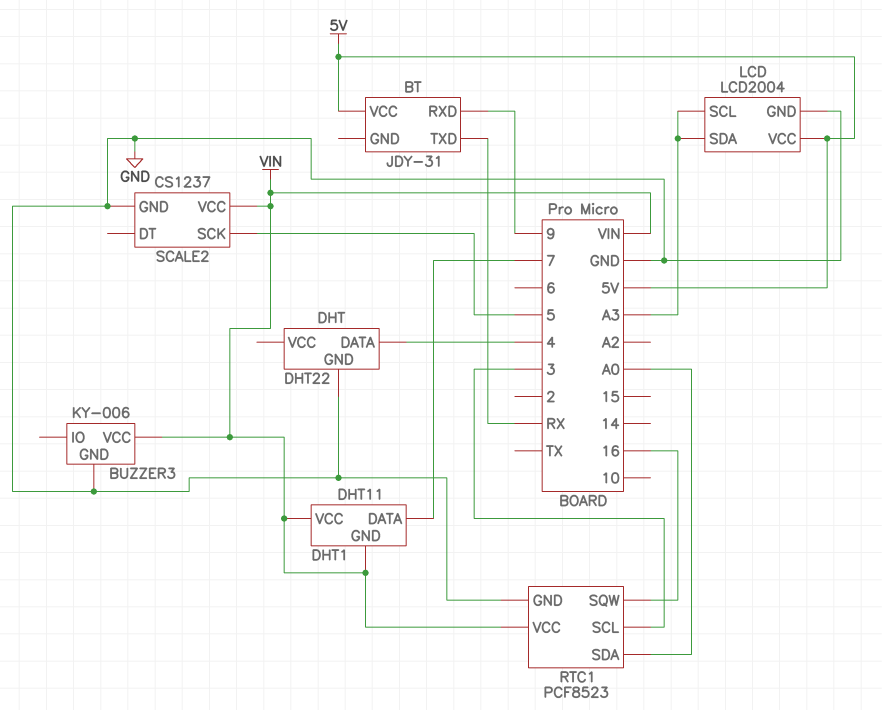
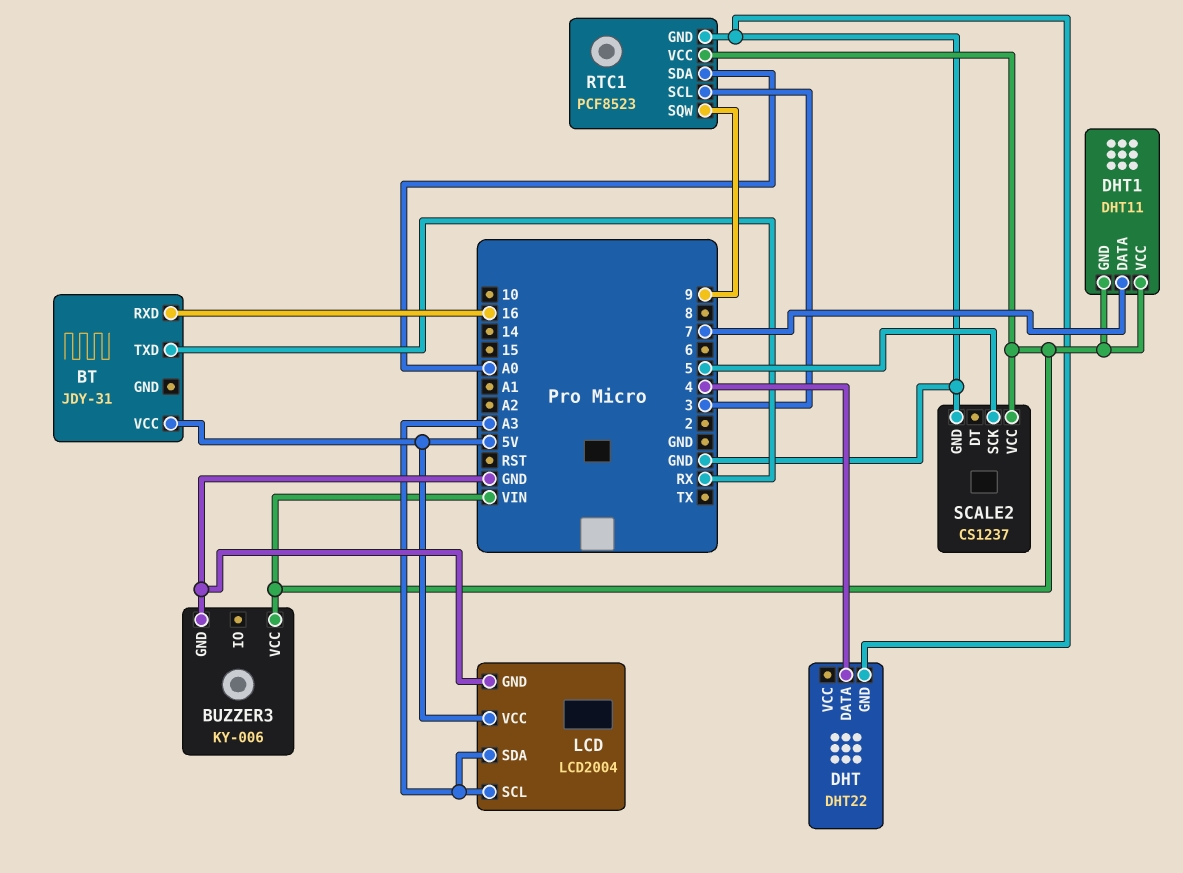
BT pin RXD: 9 -> 16
RTC1 pin SQW: 16 -> 9

